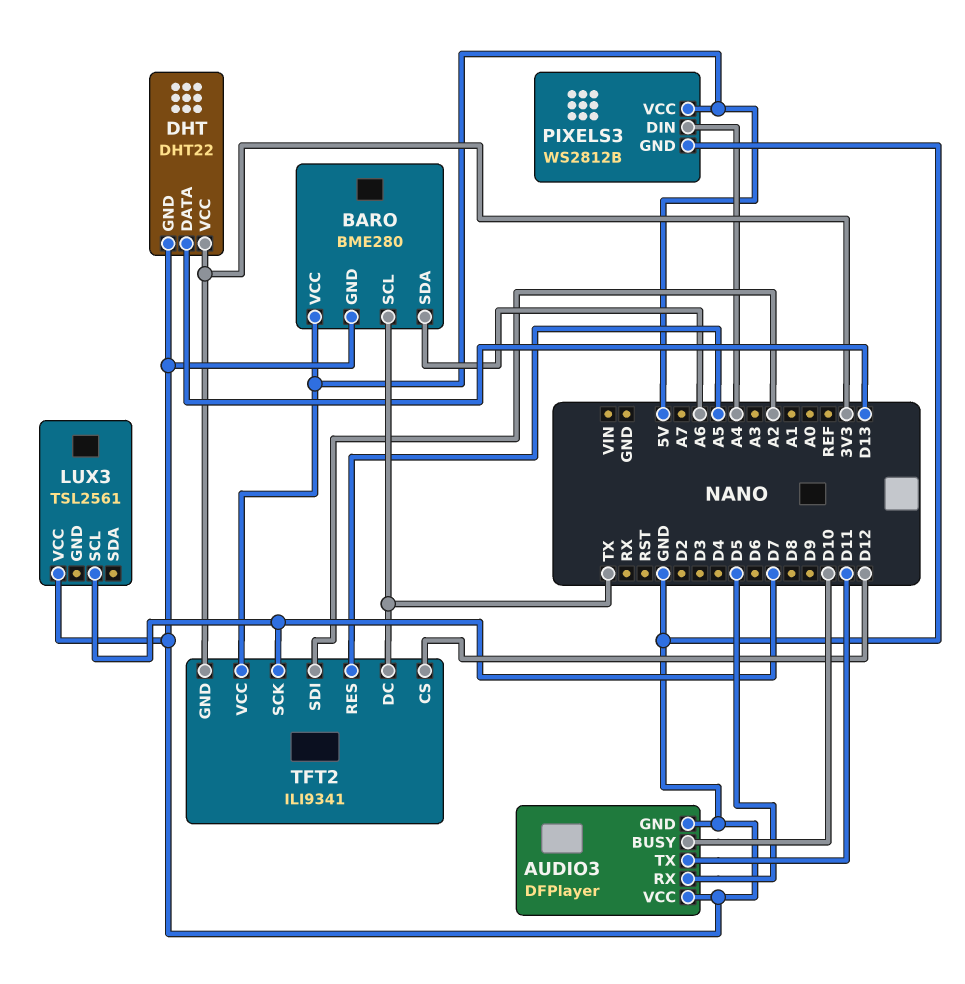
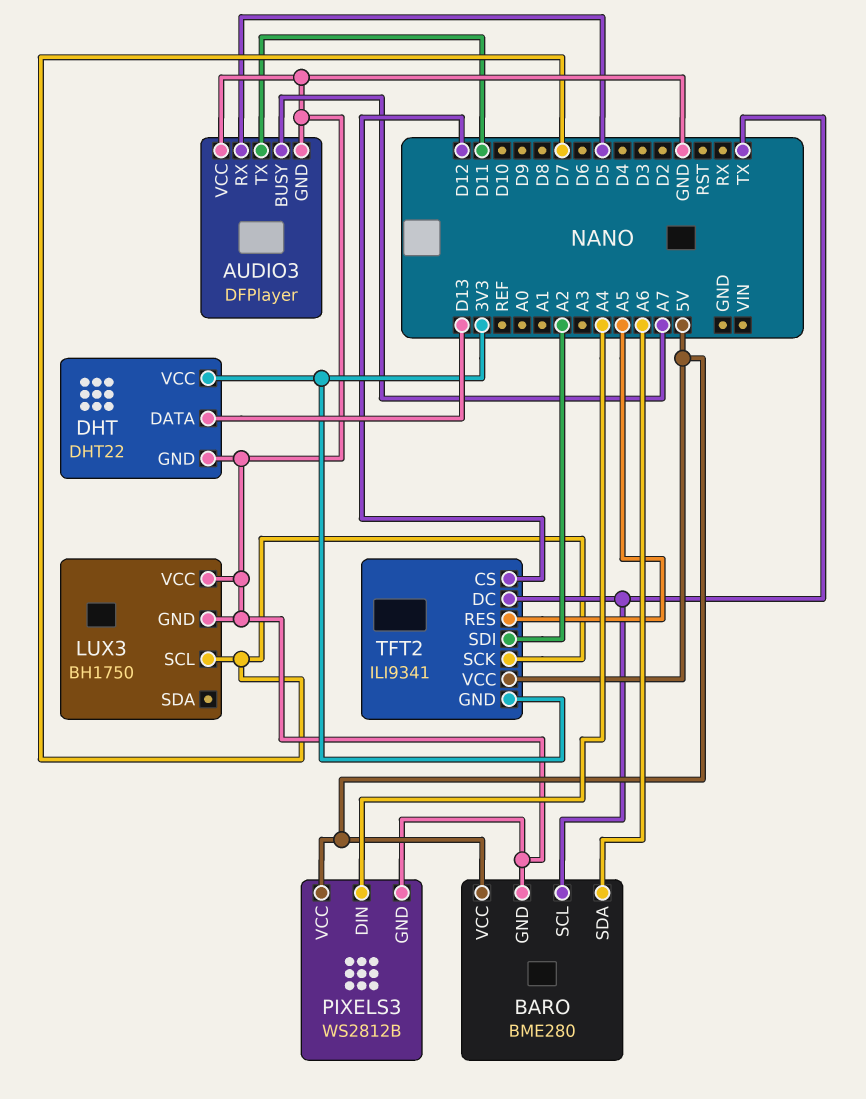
AUDIO3 pin BUSY: D10 -> A7
LUX3: TSL2561 -> BH1750
LUX3 pin GND: none -> GND

